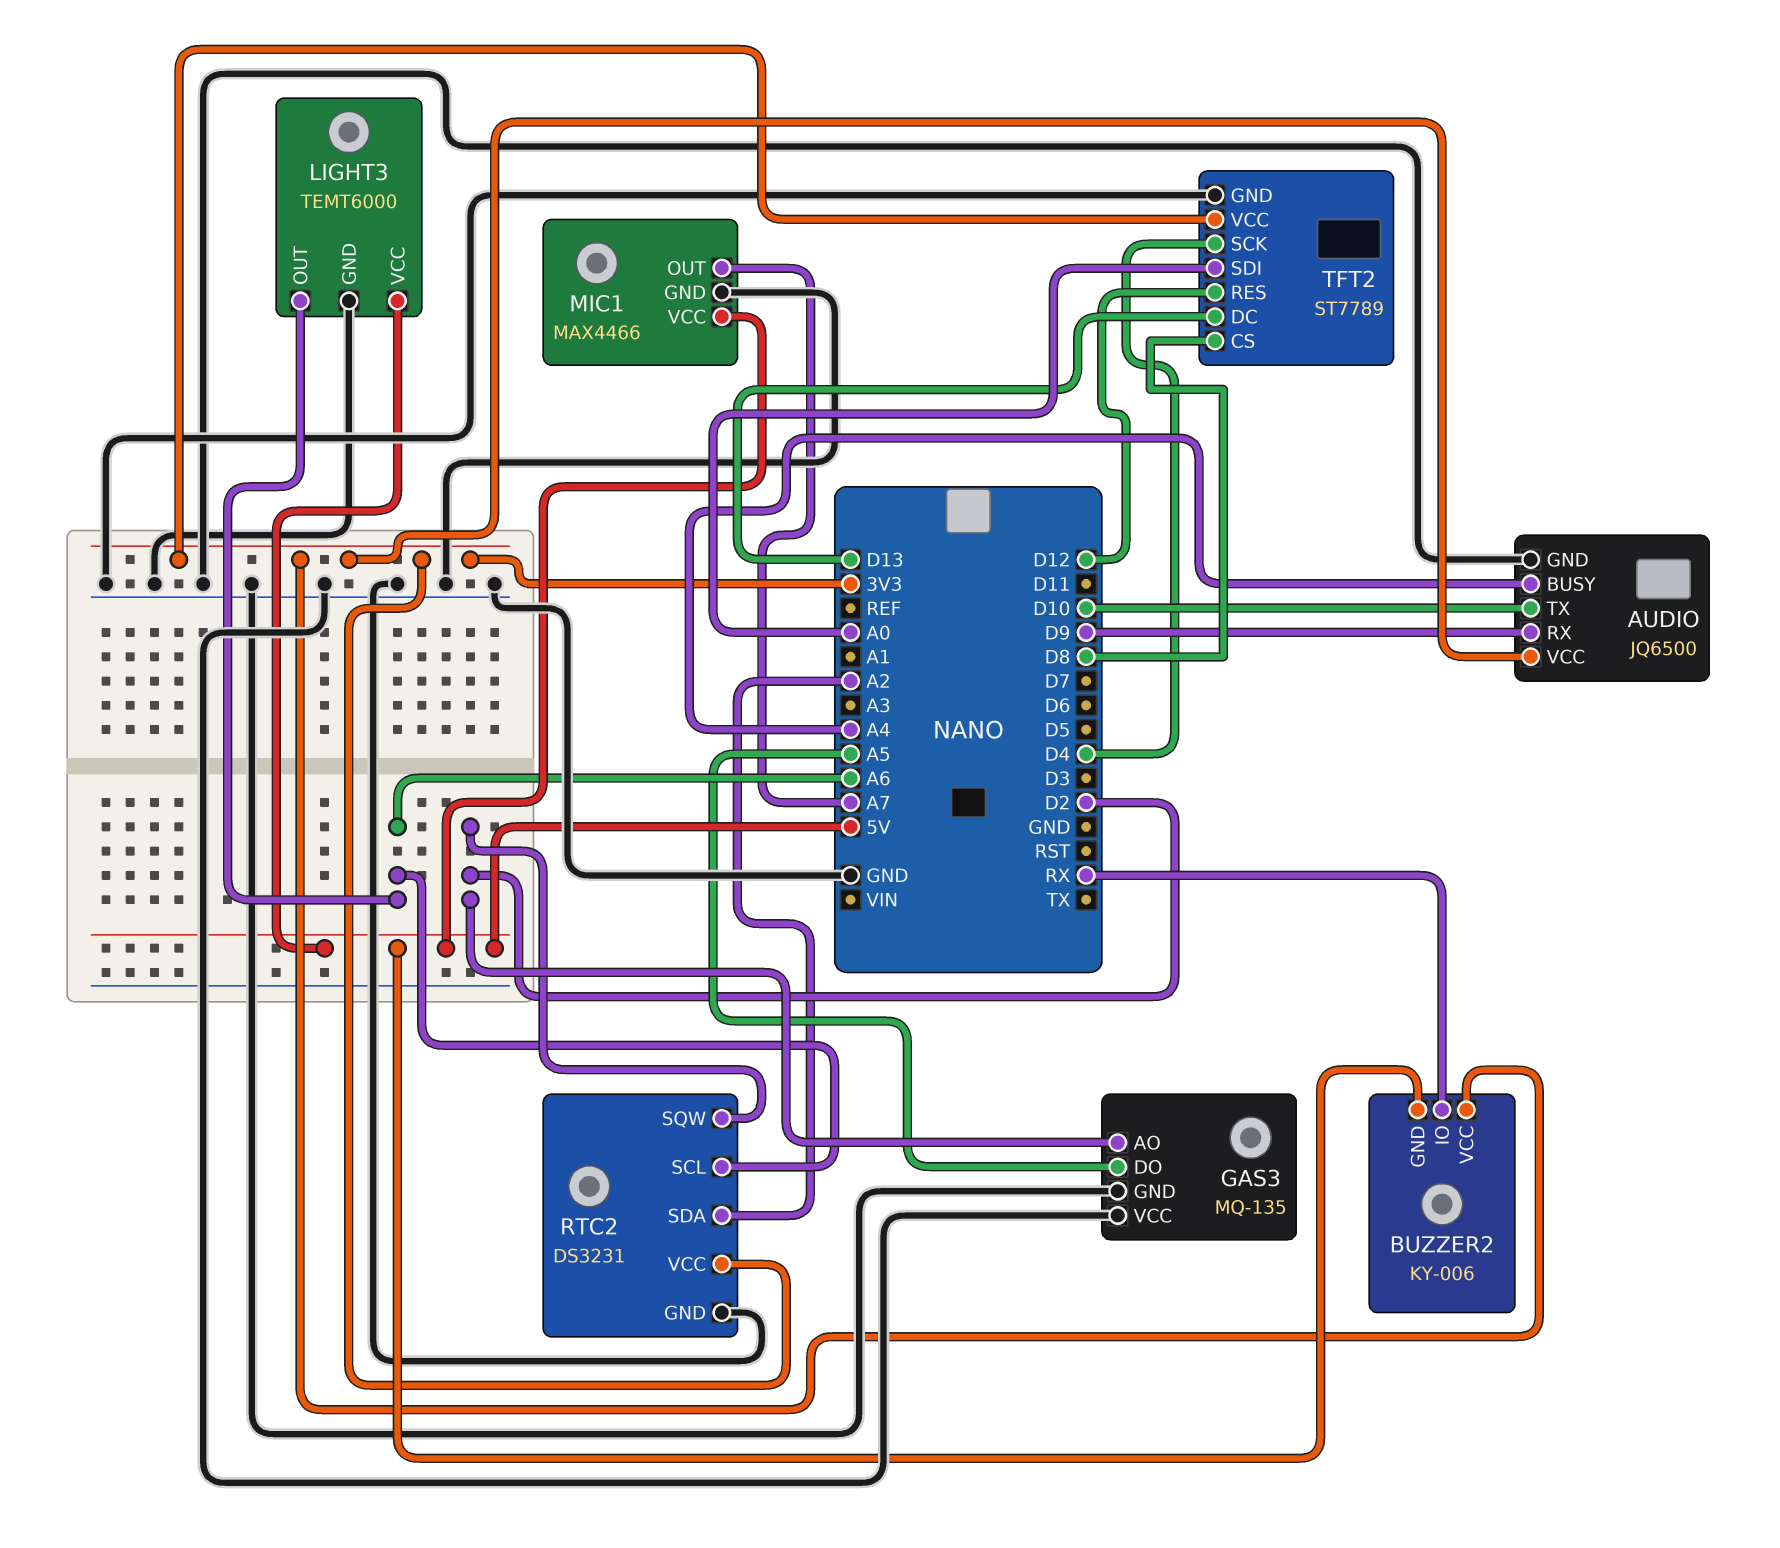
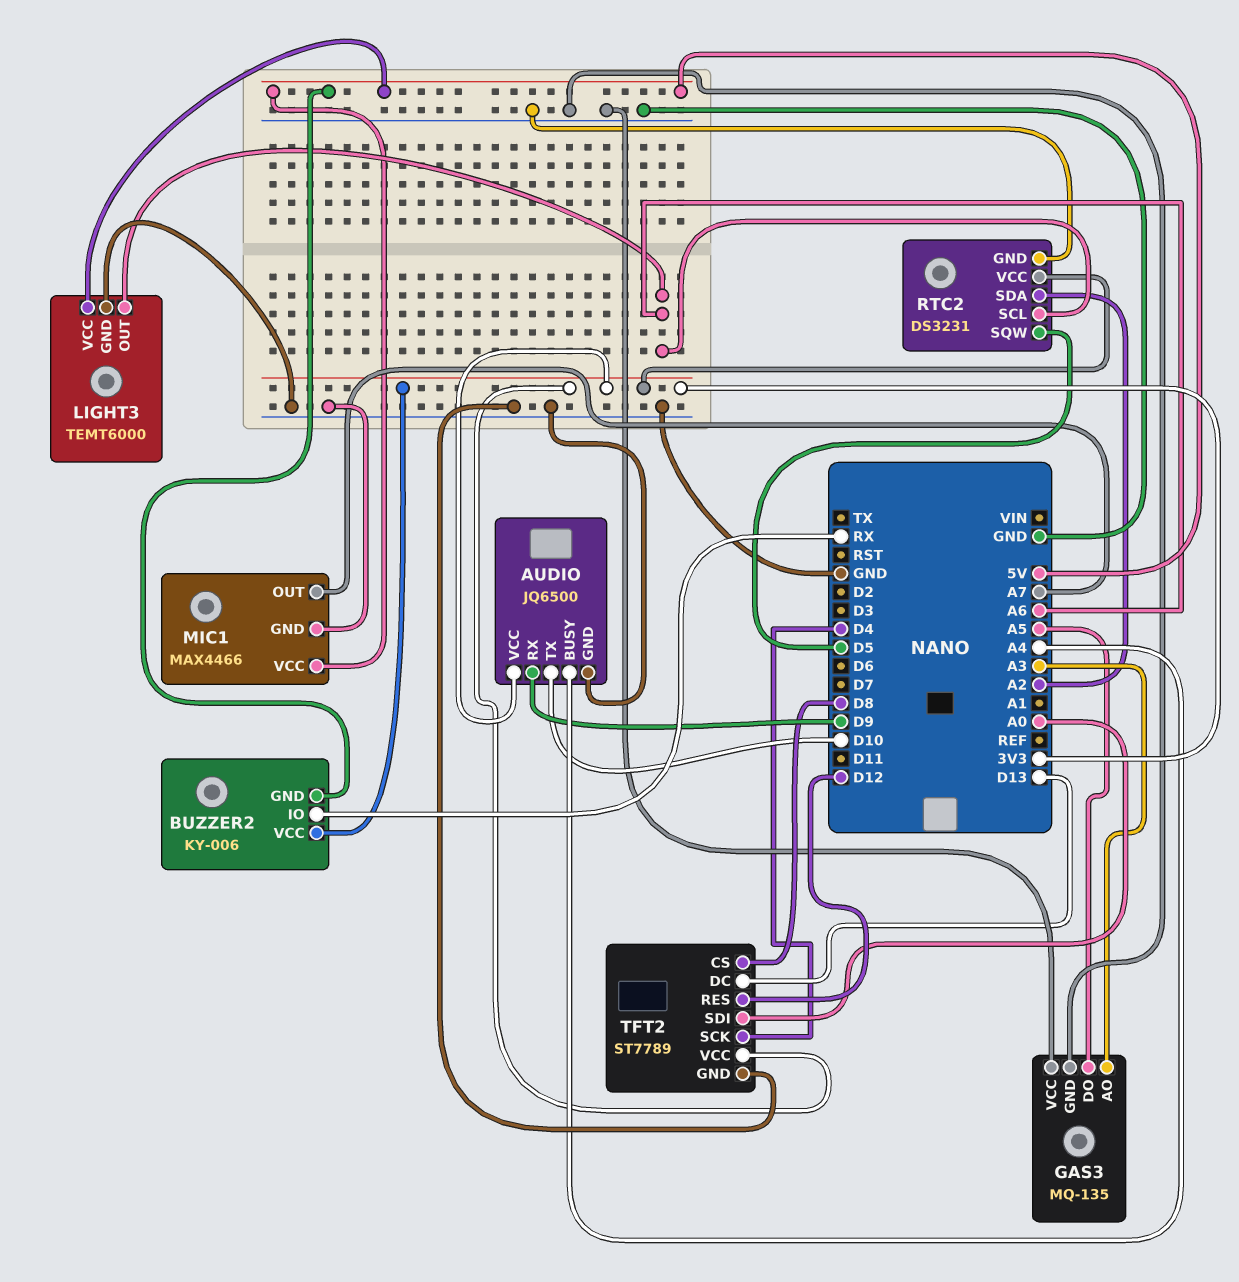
GAS3 pin AO: D2 -> A3
RTC2 pin SQW: D2 -> D5

